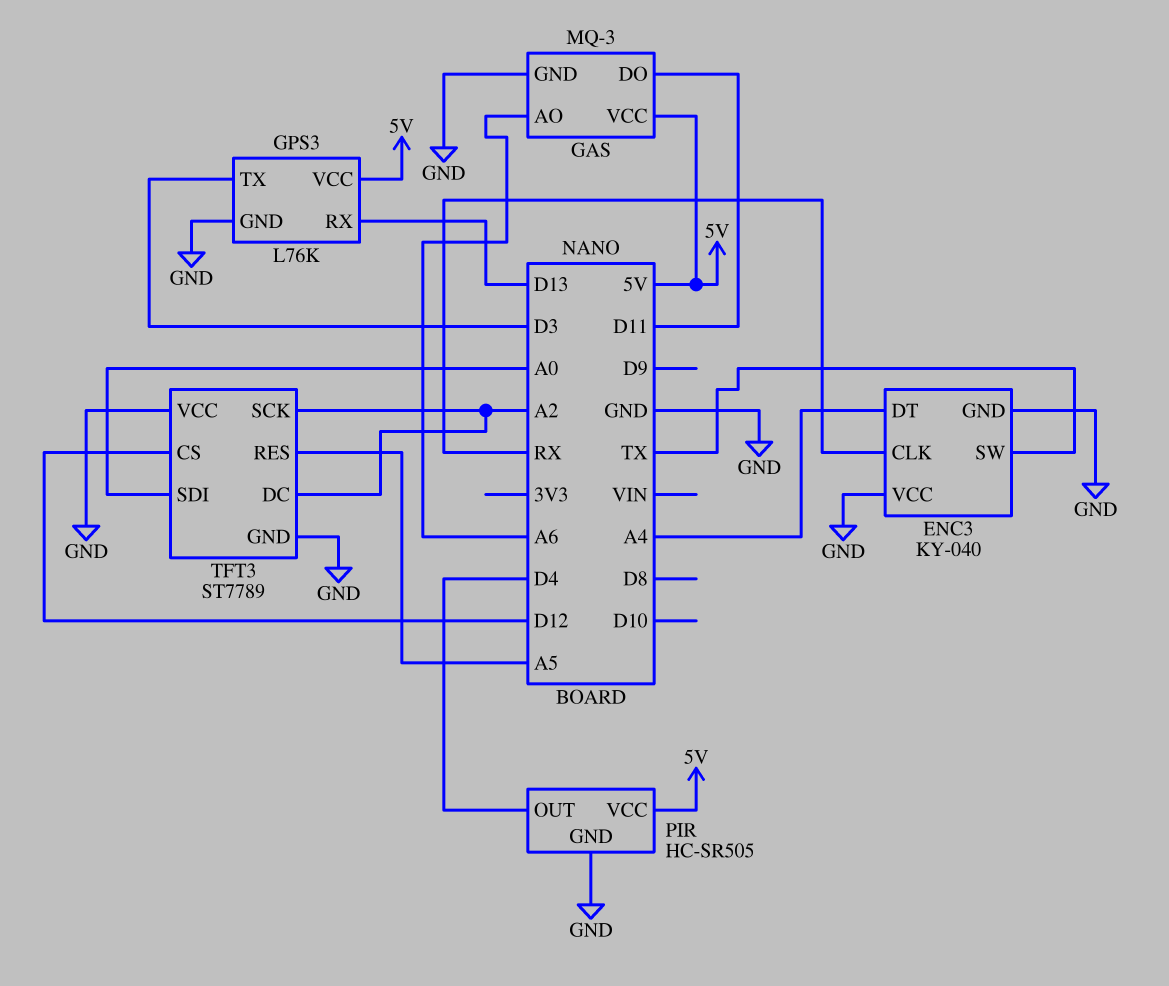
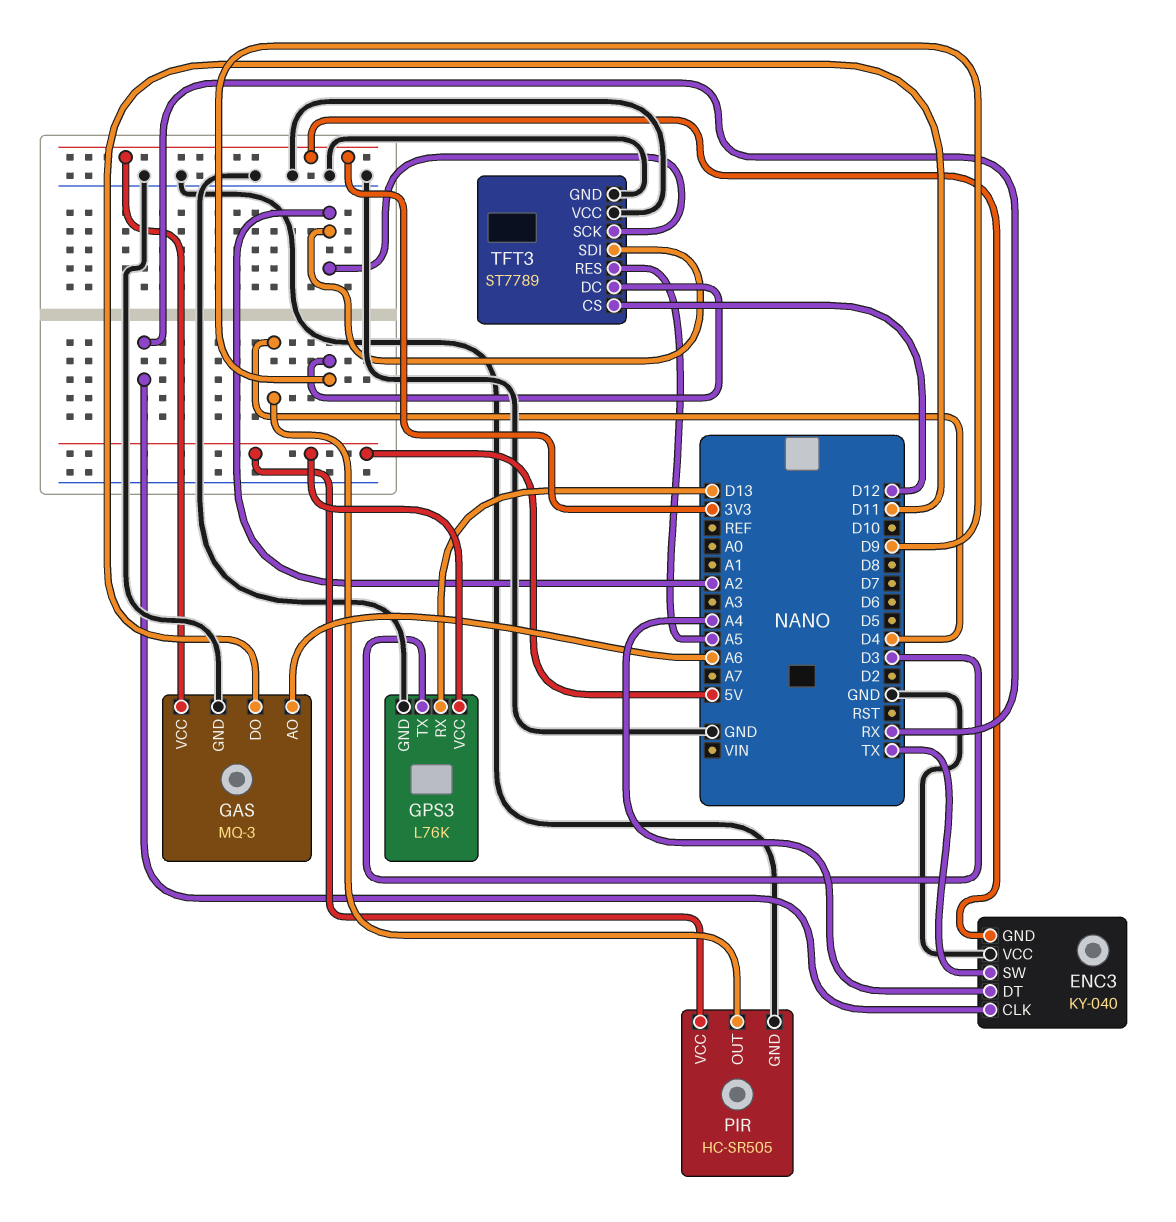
ENC3 pin GND: GND -> 3V3
GAS pin VCC: 5V -> 3V3
TFT3 pin DC: A2 -> D9
TFT3 pin SDI: A0 -> A2

